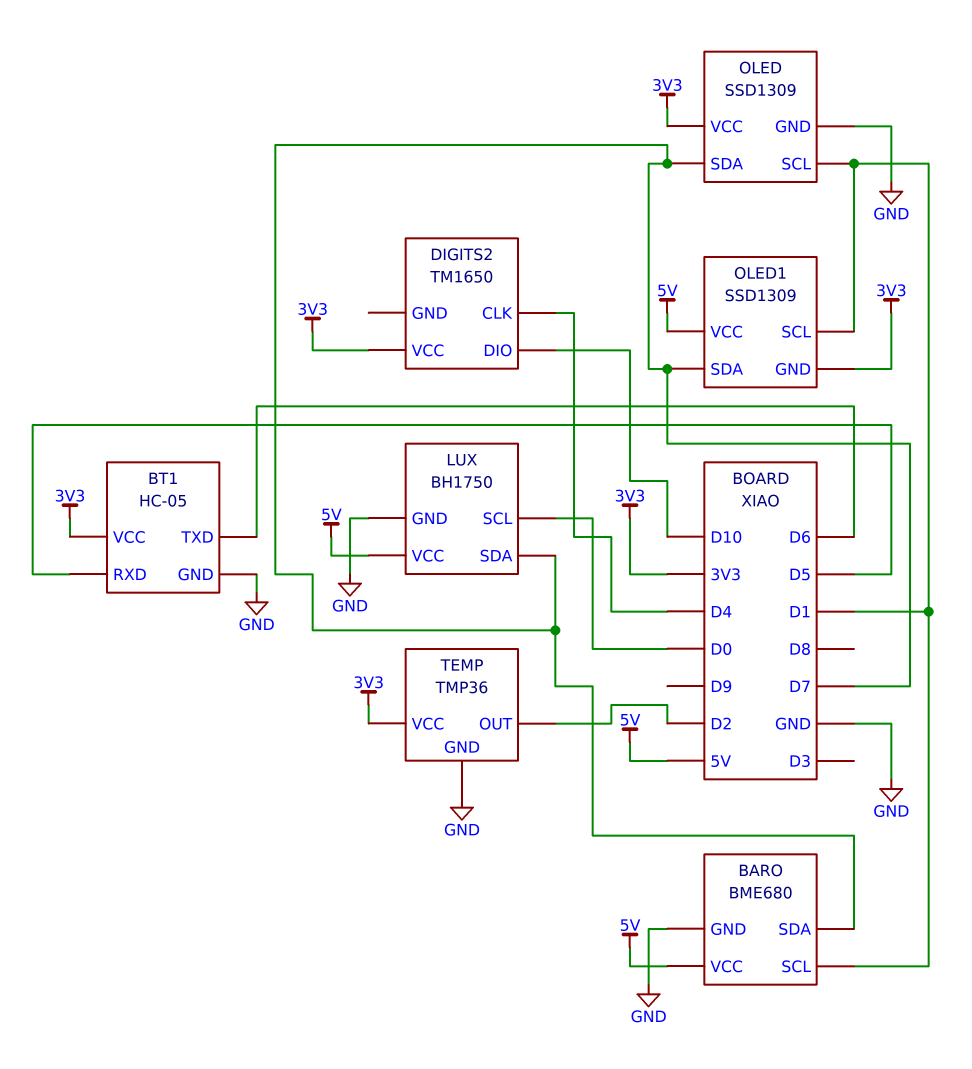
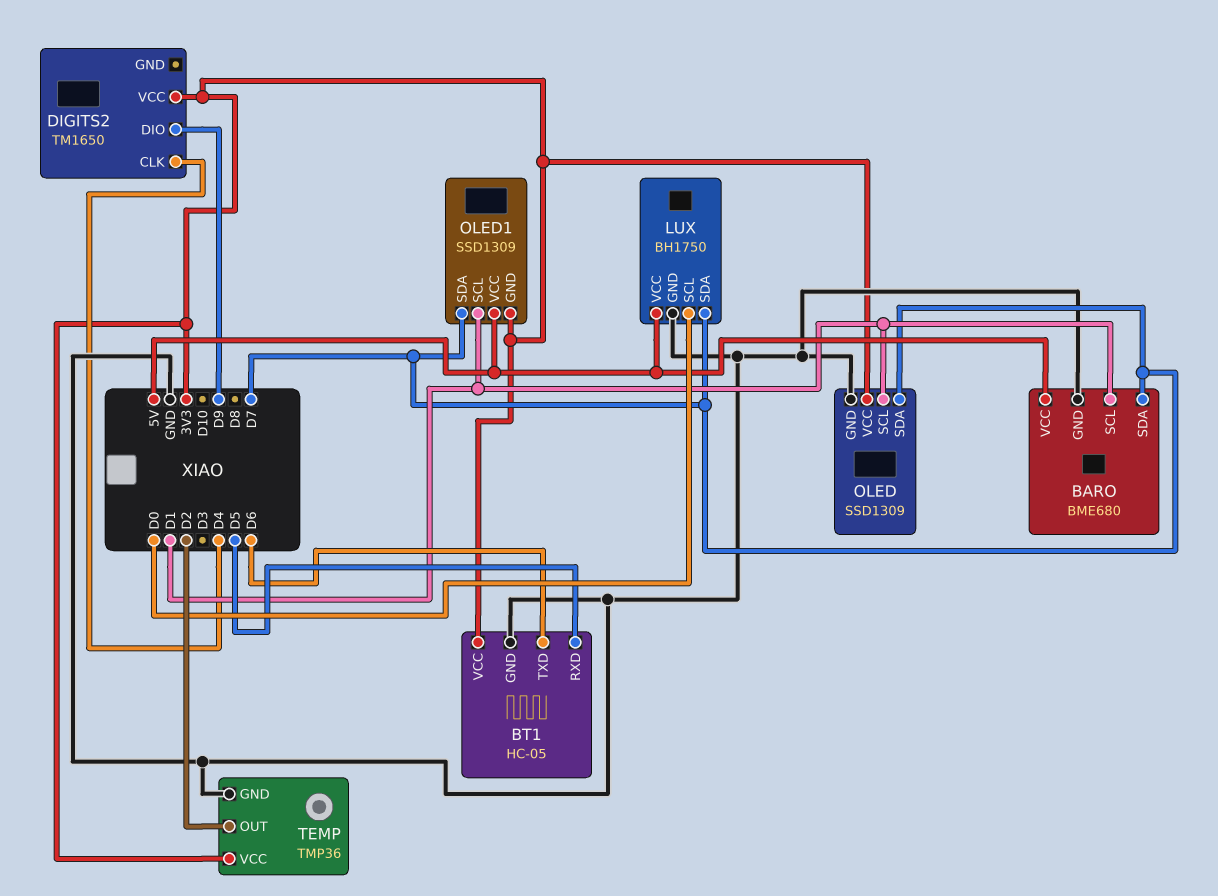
DIGITS2 pin DIO: D10 -> D9

